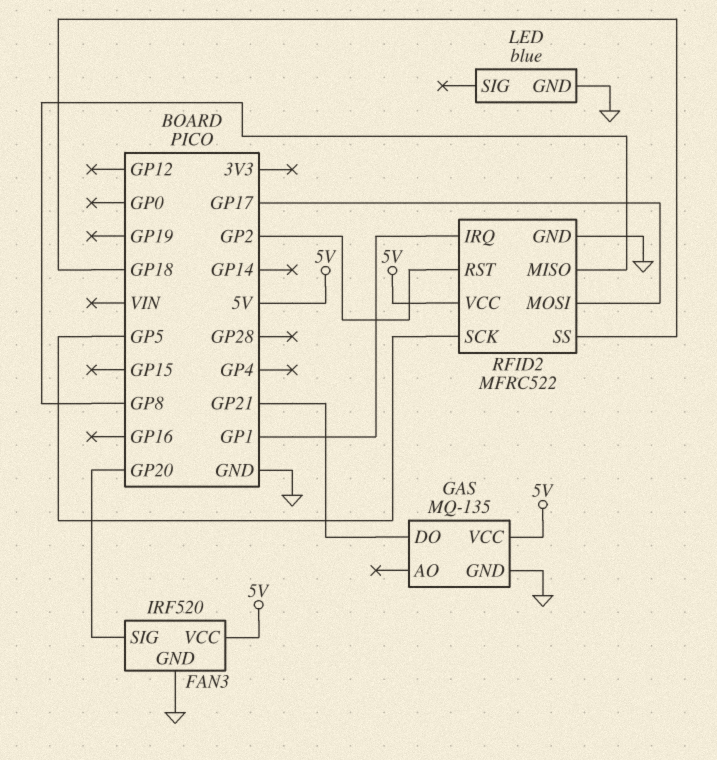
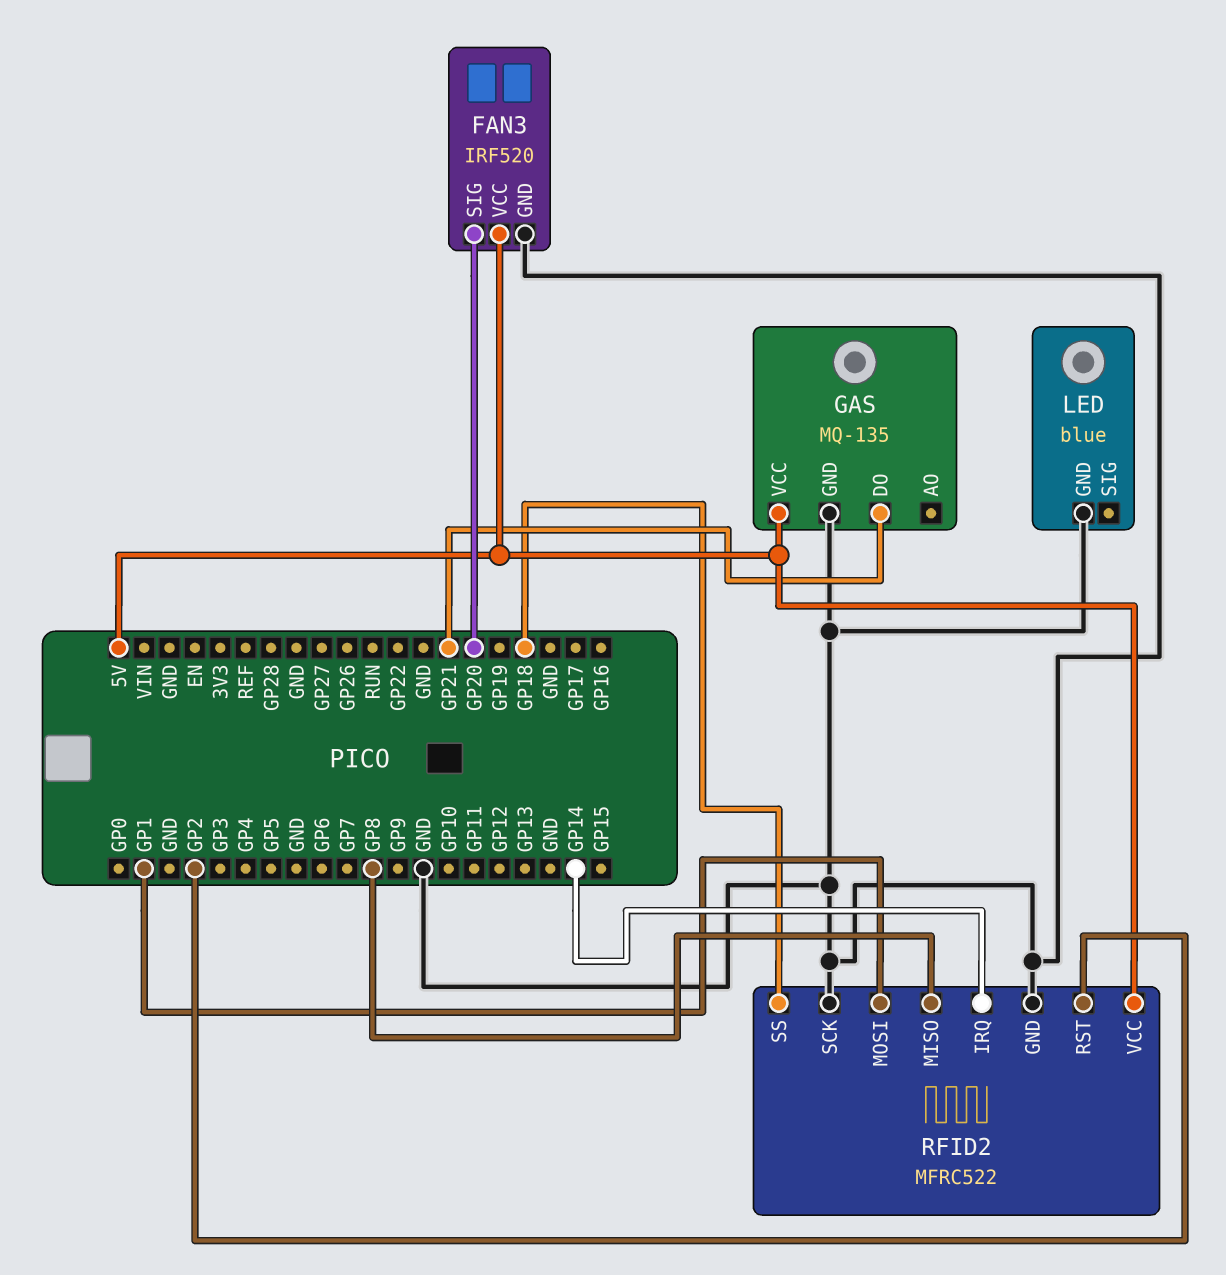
RFID2 pin IRQ: GP1 -> GP14
RFID2 pin MOSI: GP17 -> GP1
RFID2 pin SCK: GP5 -> GND

